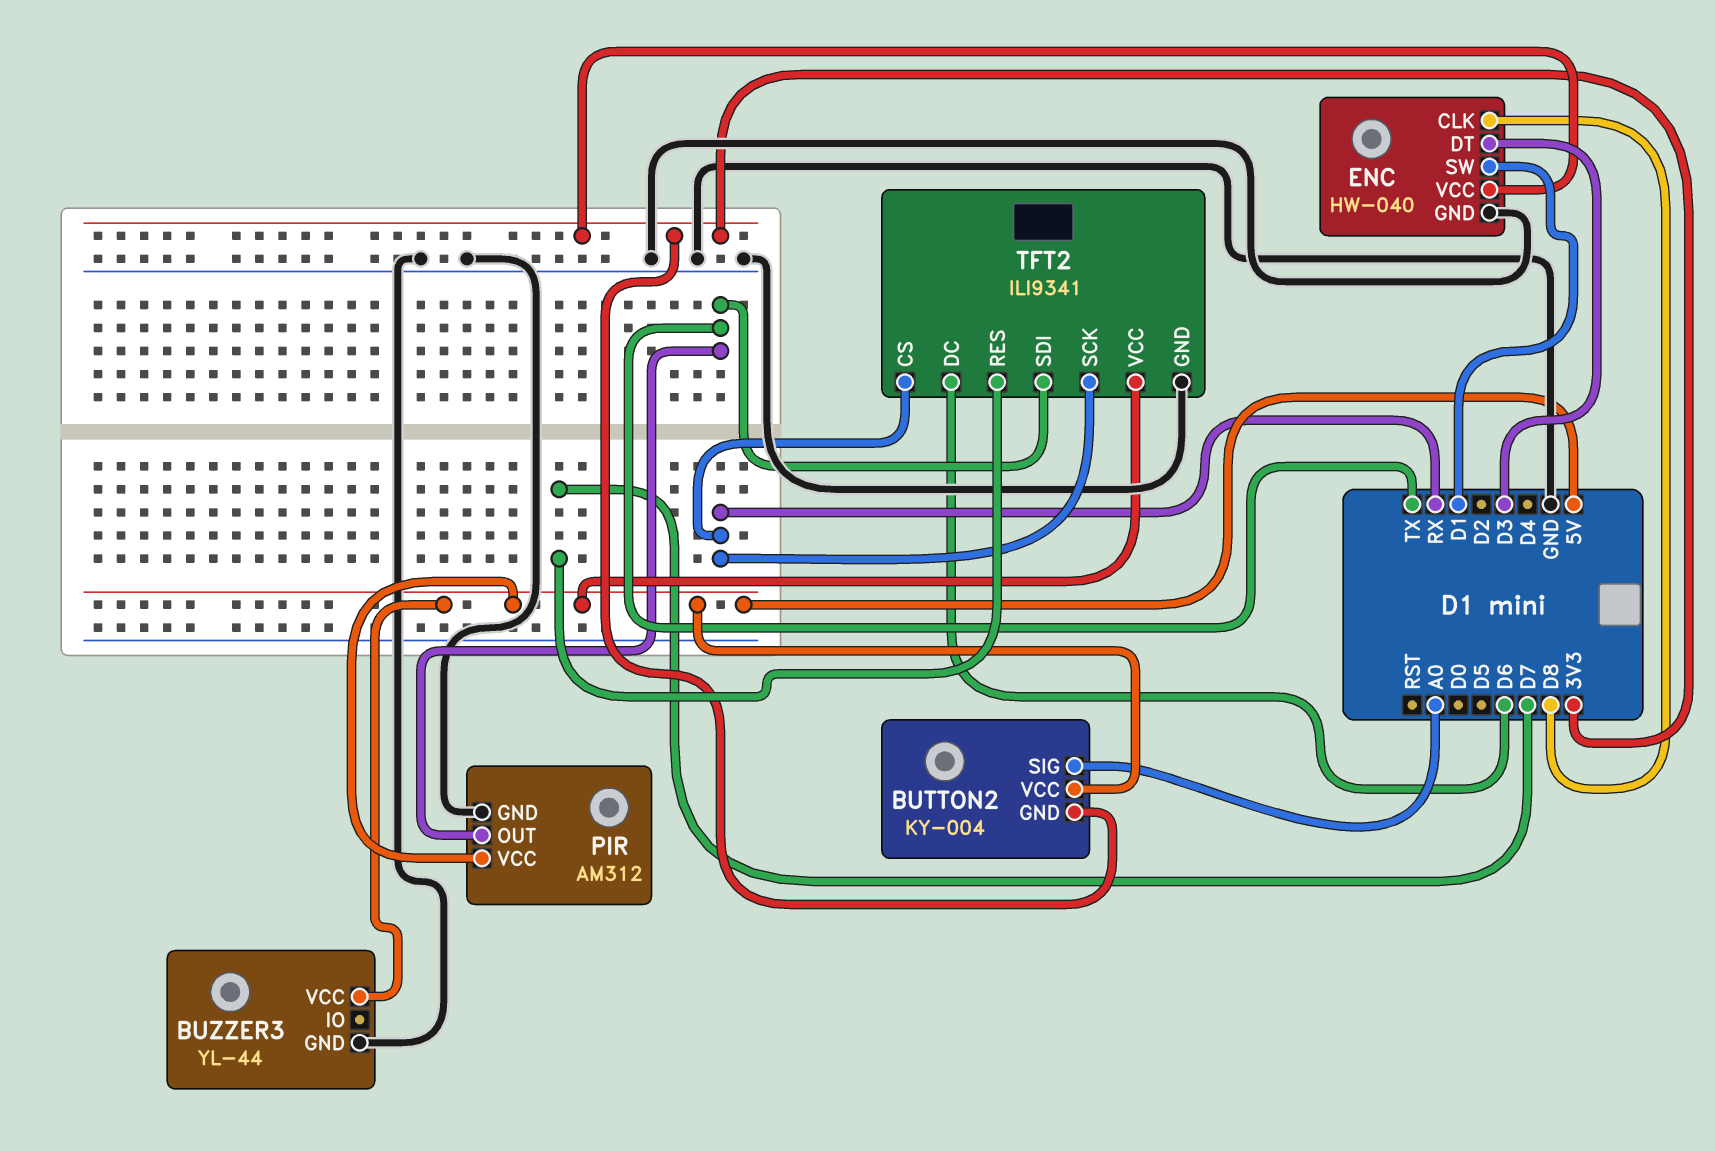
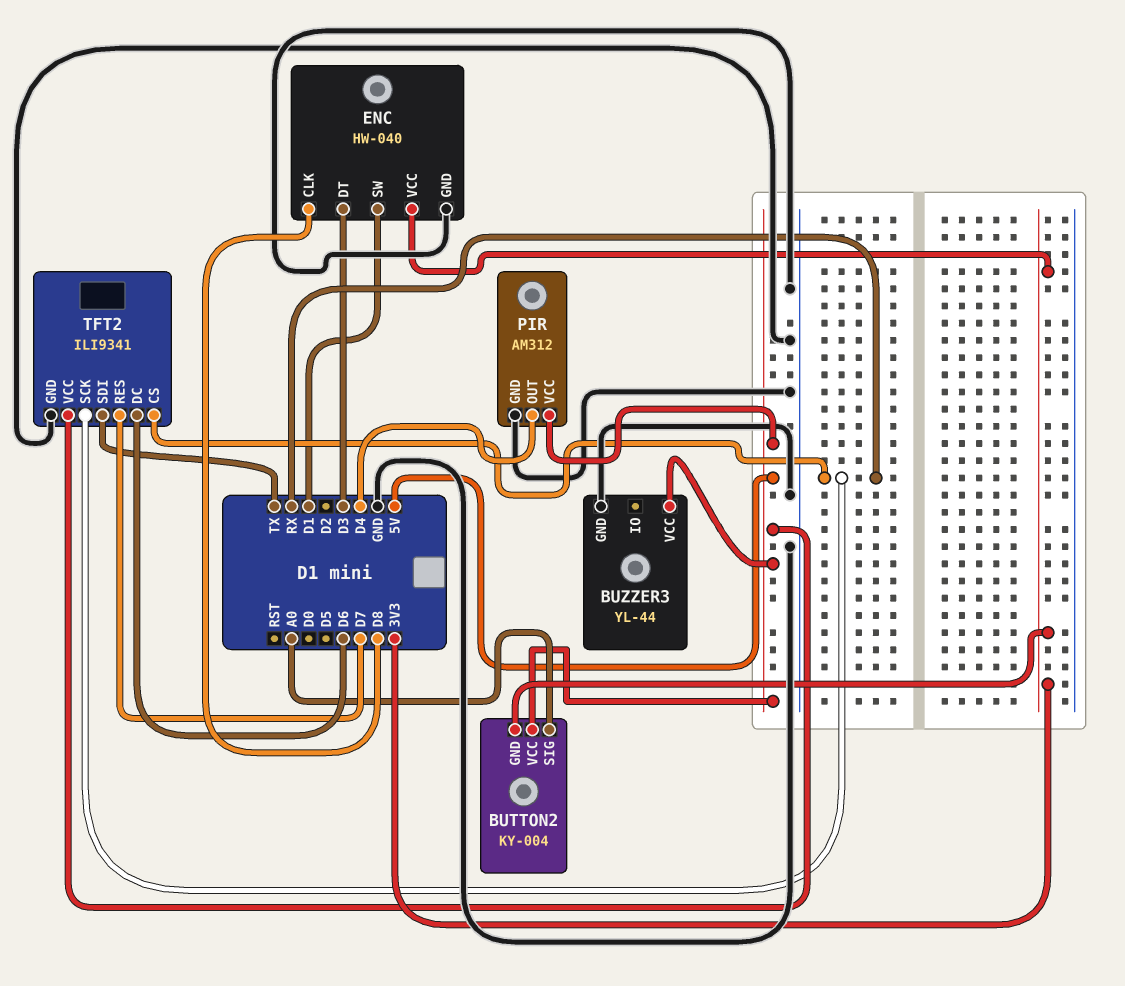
PIR pin OUT: TX -> D4

